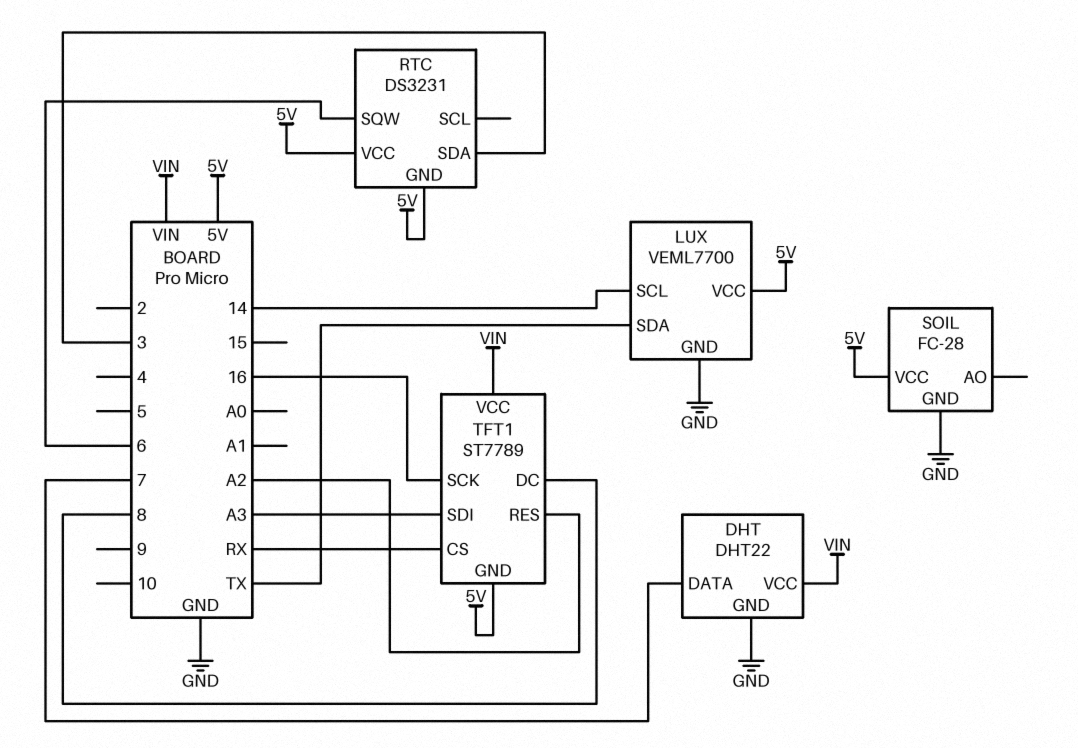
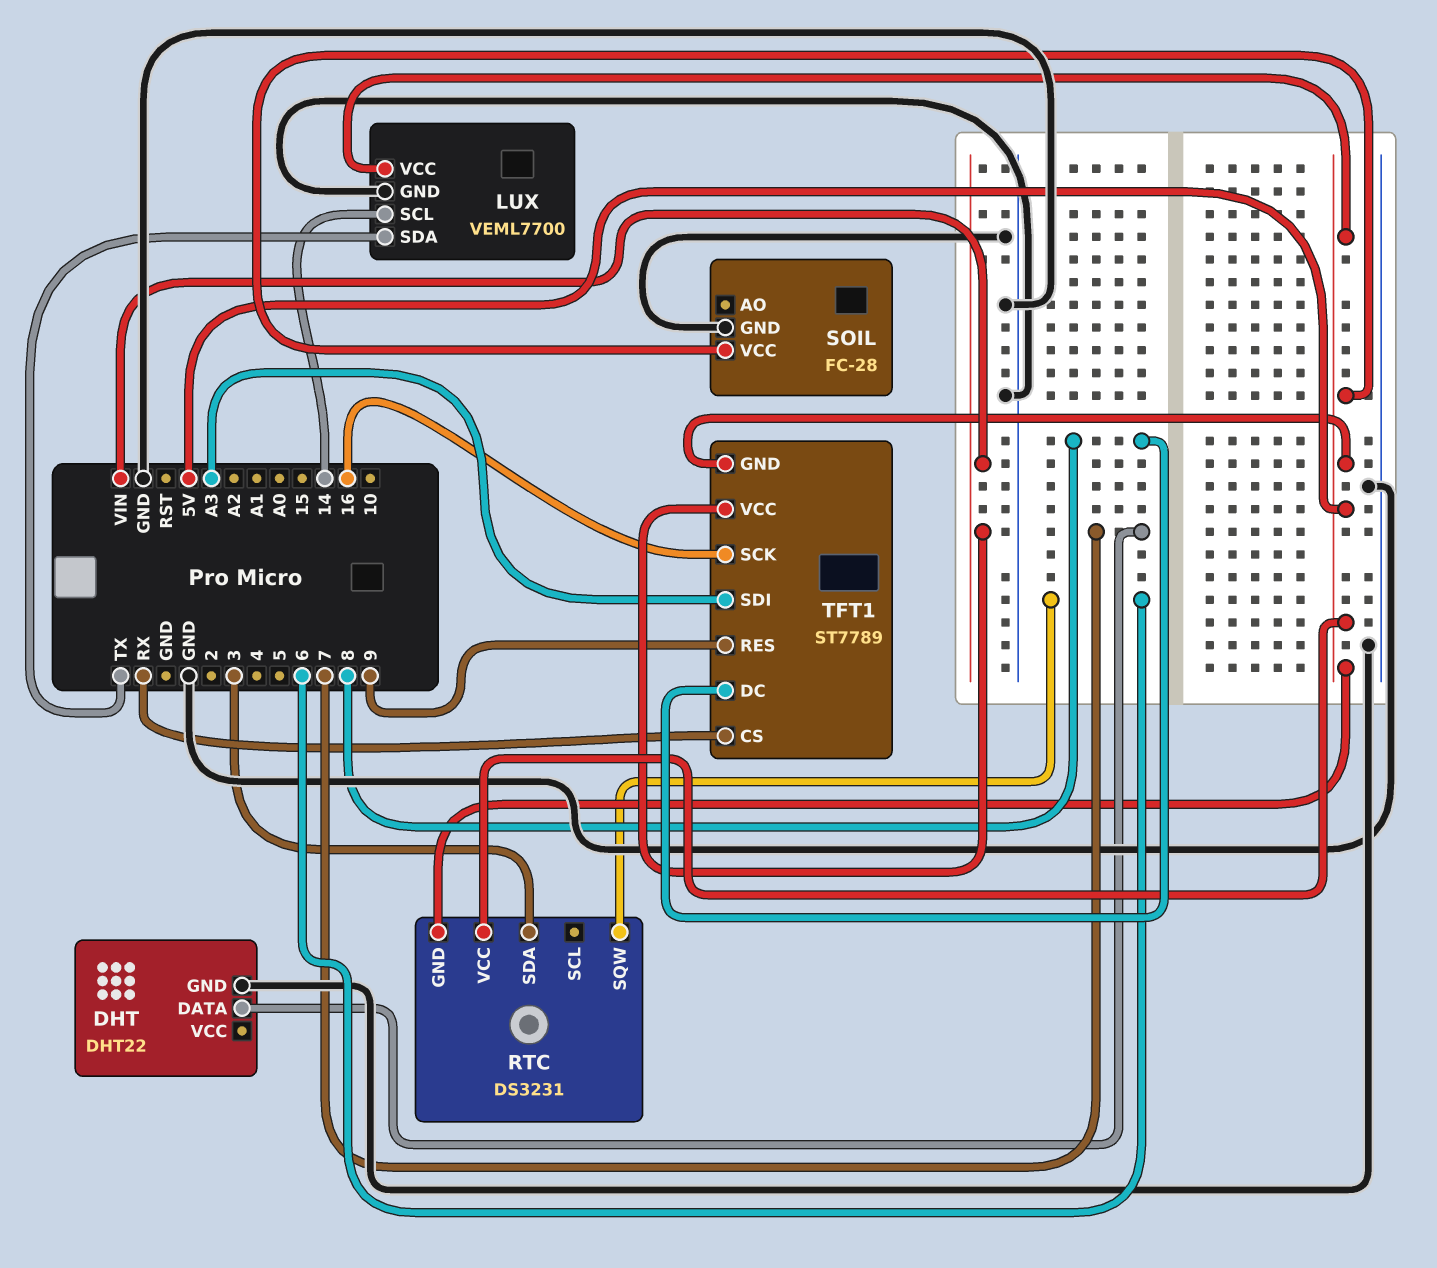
DHT pin VCC: VIN -> none
TFT1 pin RES: A2 -> 9

